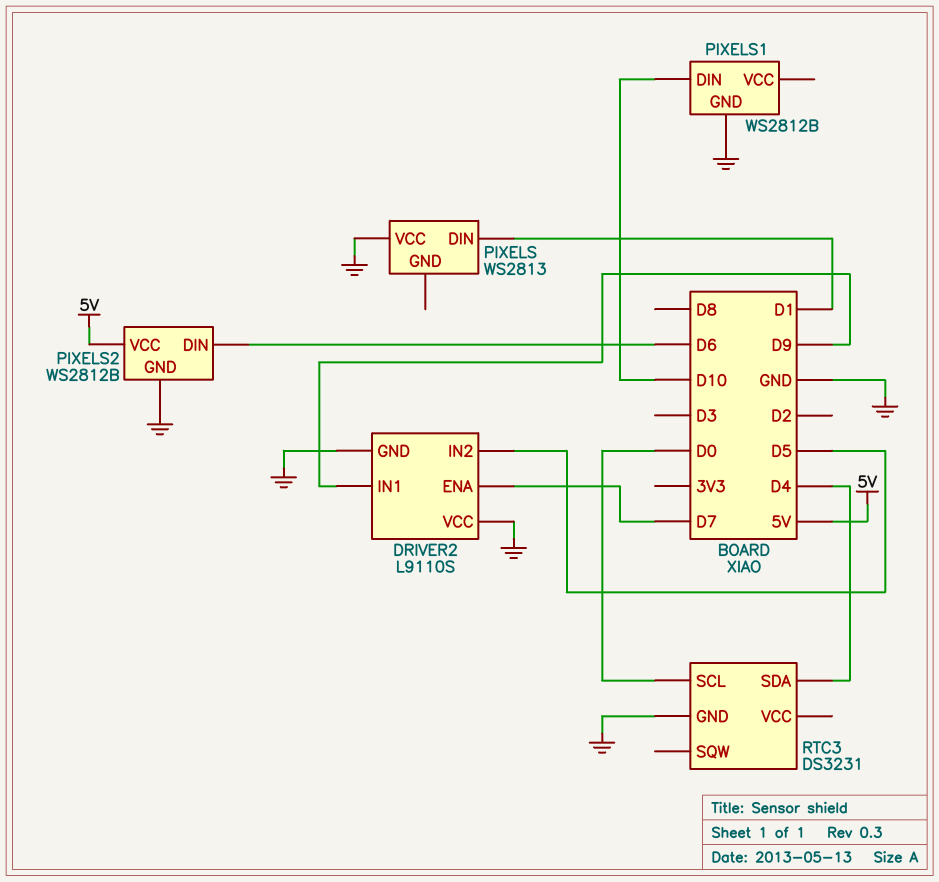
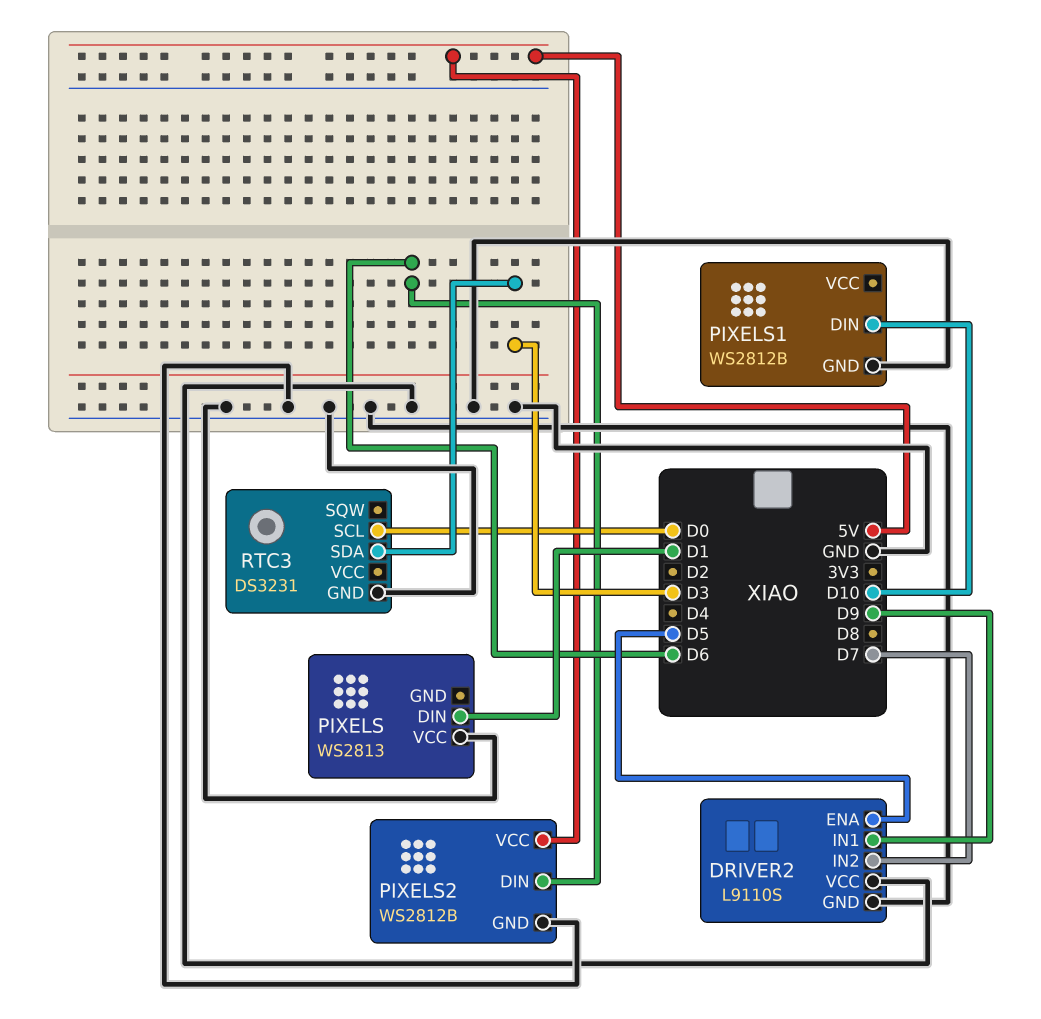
DRIVER2 pin ENA: D7 -> D5
DRIVER2 pin IN2: D5 -> D7
RTC3 pin SDA: D4 -> D3

